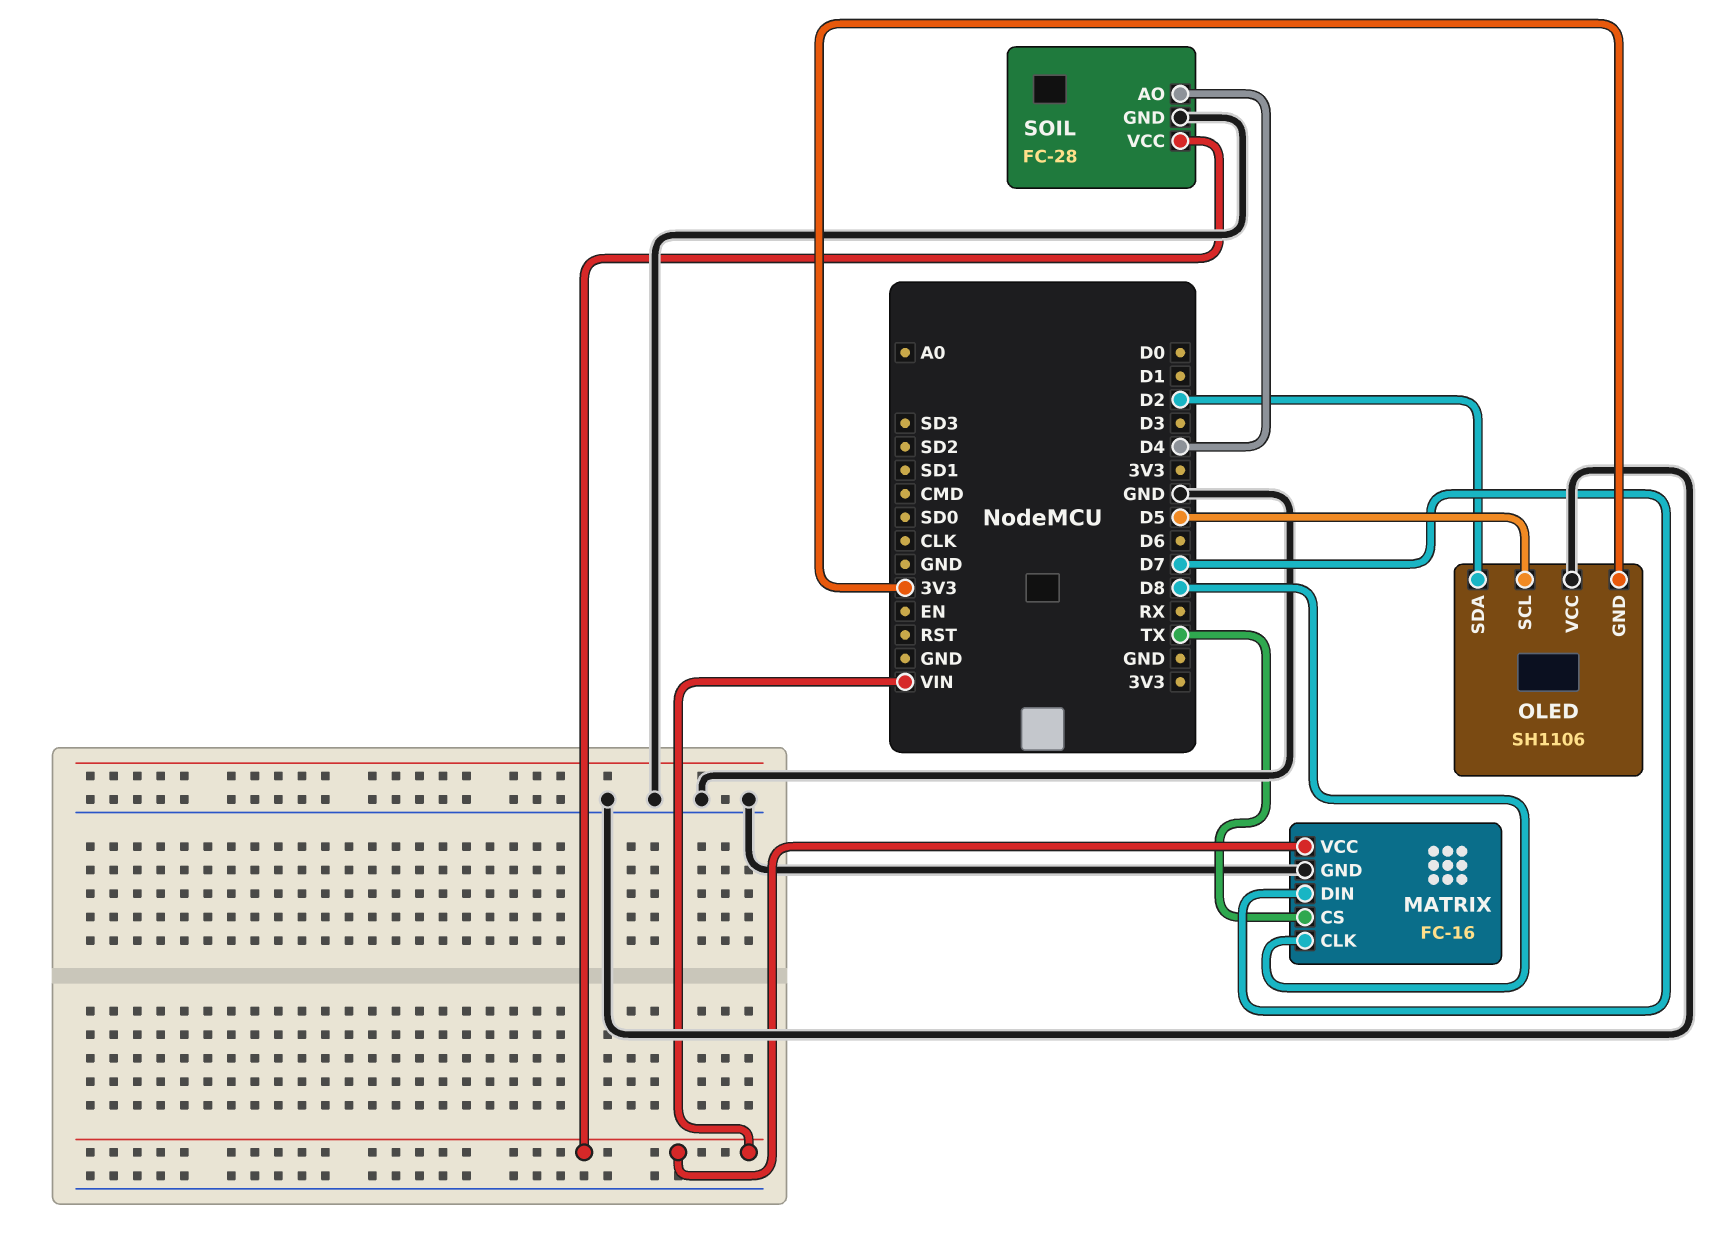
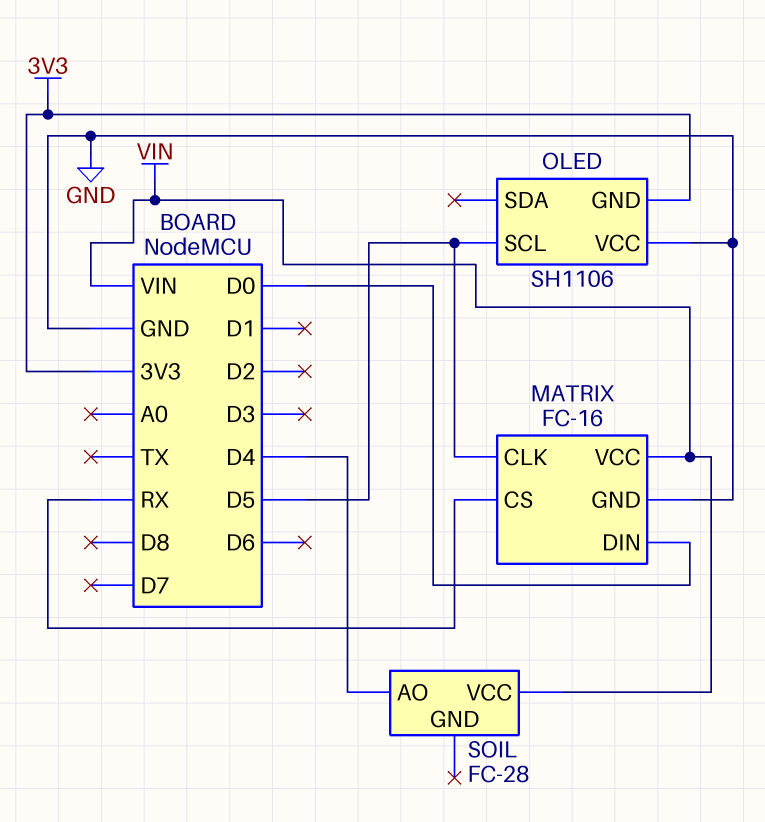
MATRIX pin CLK: D8 -> D5
MATRIX pin CS: TX -> RX
MATRIX pin DIN: D7 -> D0
OLED pin SDA: D2 -> none
SOIL pin GND: GND -> none

